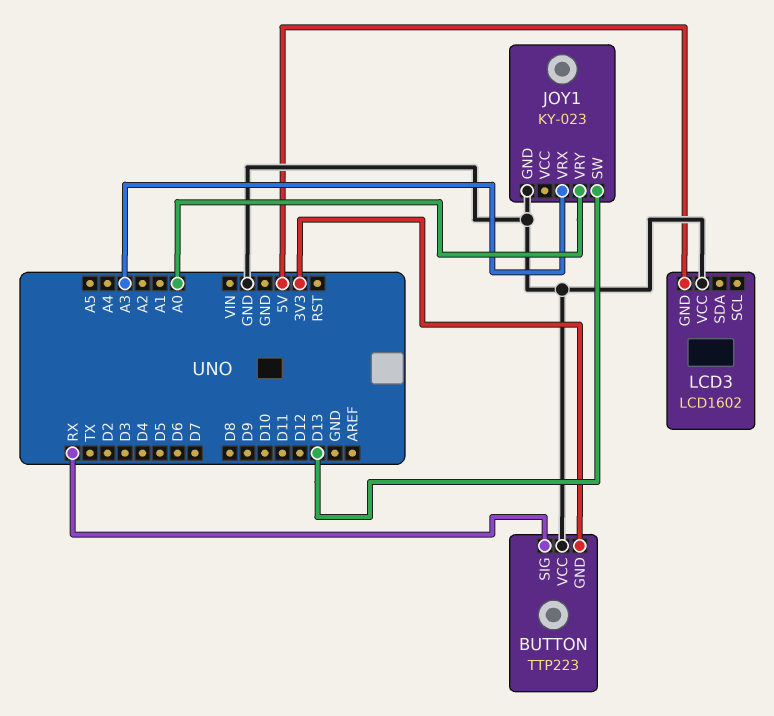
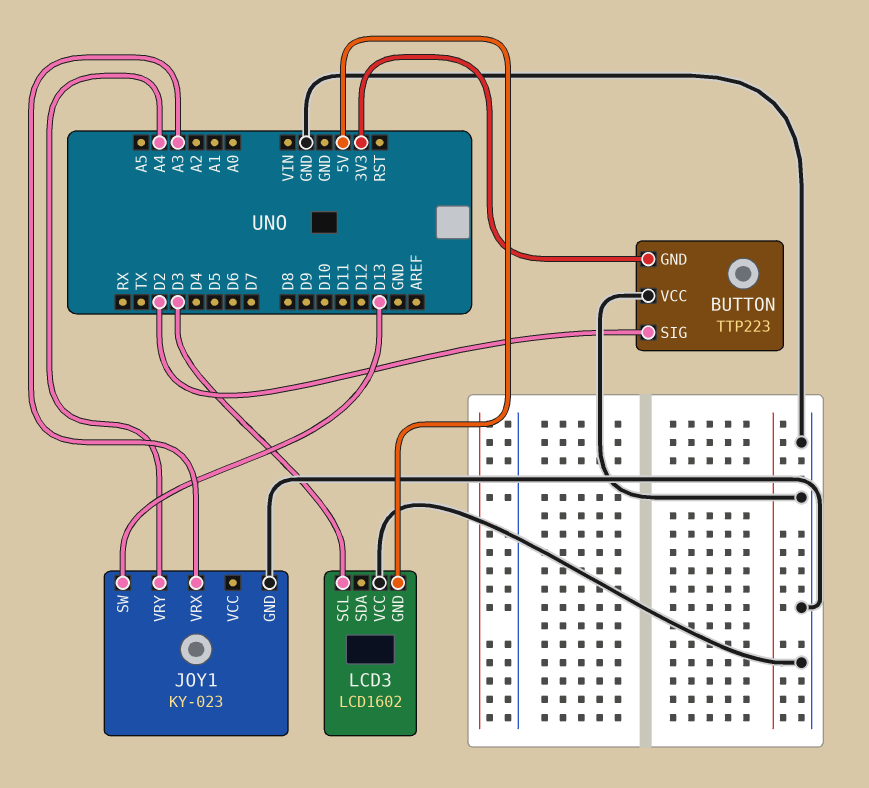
BUTTON pin SIG: RX -> D2
JOY1 pin VRY: A0 -> A4
LCD3 pin SCL: none -> D3

